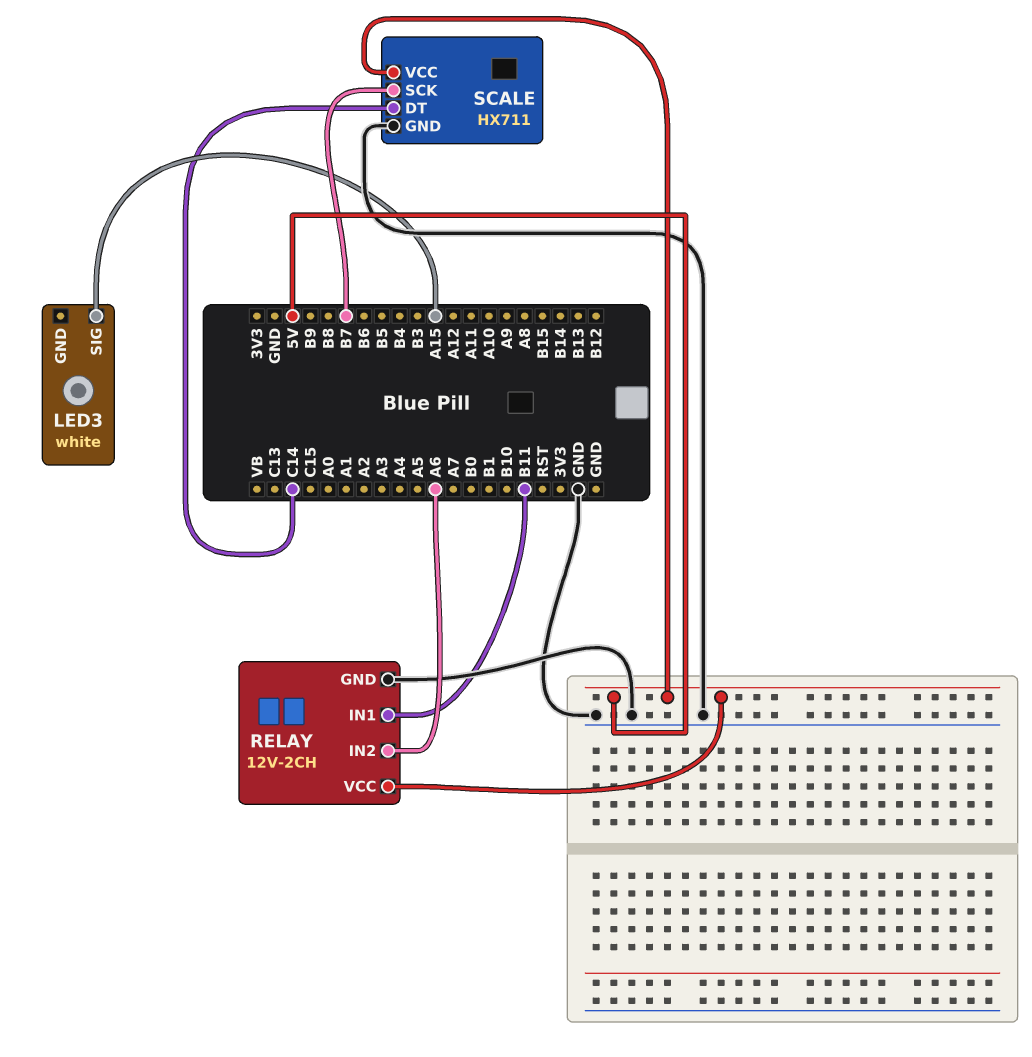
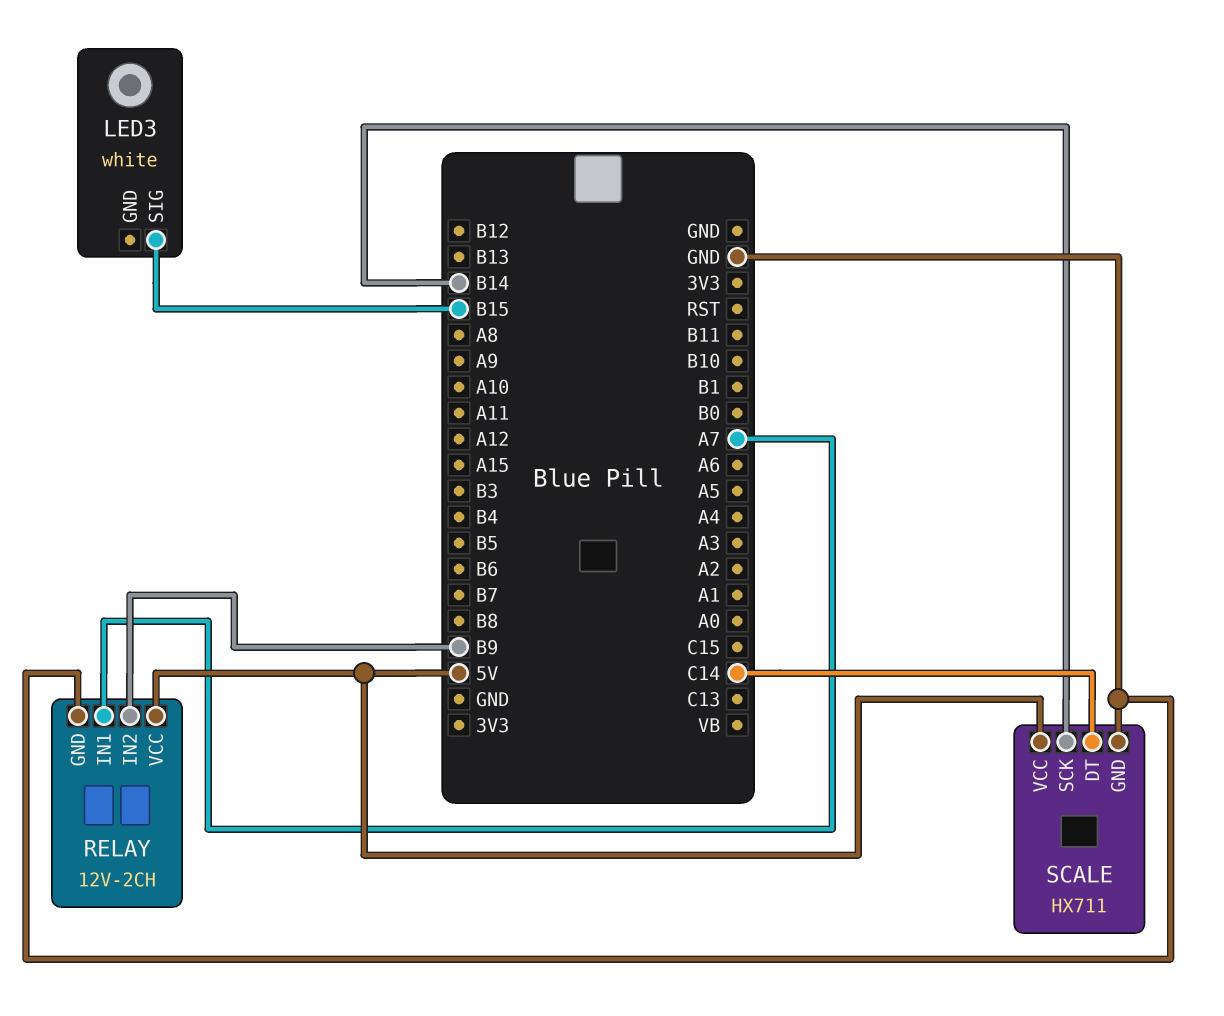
LED3 pin SIG: A15 -> B15
RELAY pin IN1: B11 -> A7
RELAY pin IN2: A6 -> B9
SCALE pin SCK: B7 -> B14

